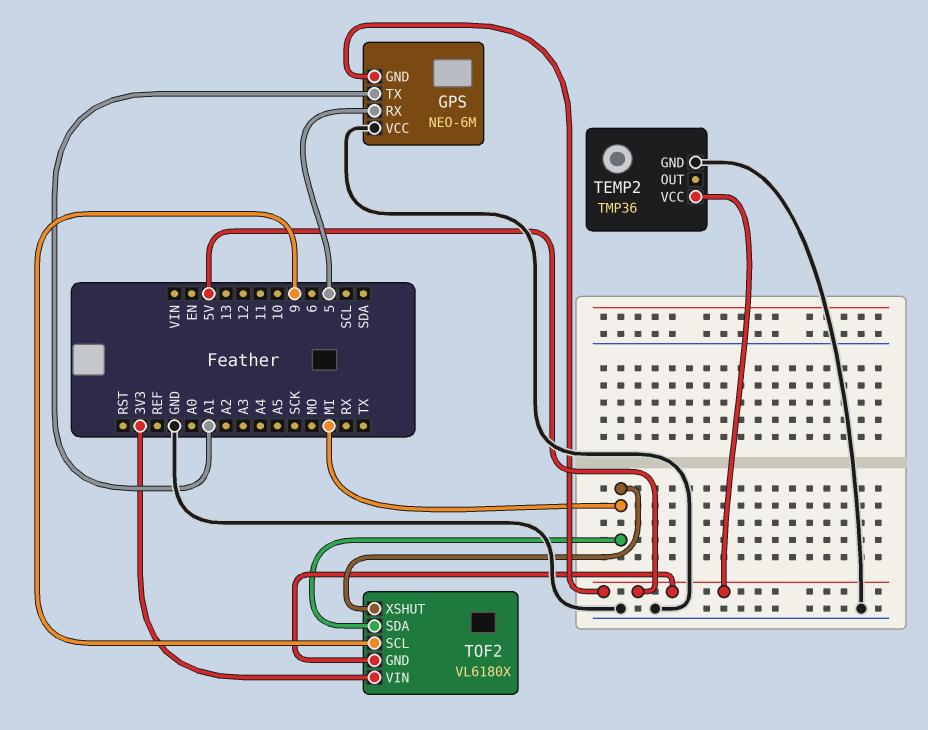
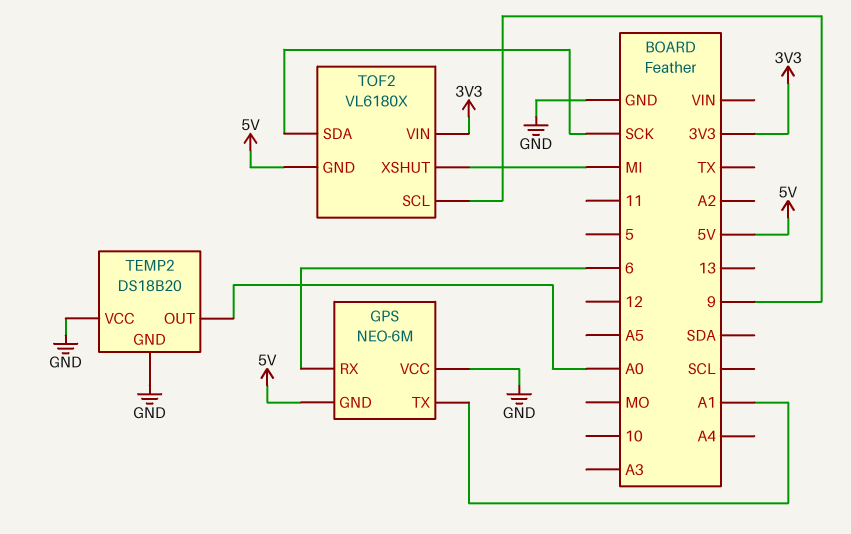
GPS pin RX: 5 -> 6
TEMP2: TMP36 -> DS18B20
TEMP2 pin OUT: none -> A0
TEMP2 pin VCC: 5V -> GND
TOF2 pin SDA: MI -> SCK

